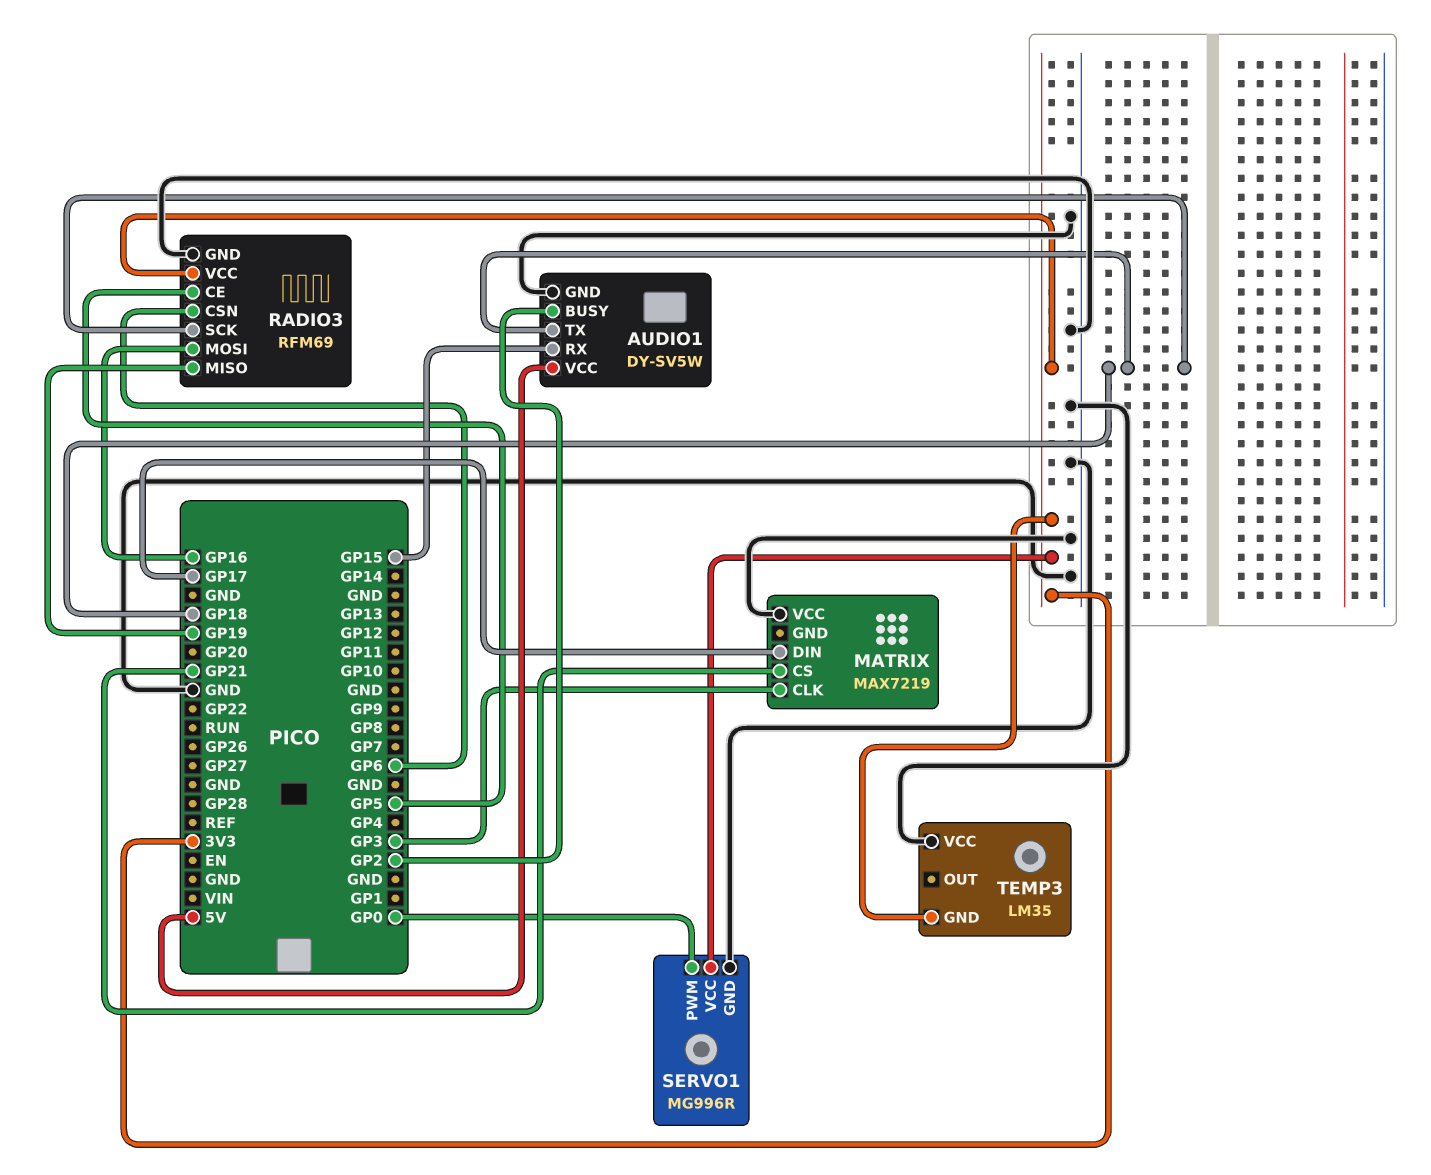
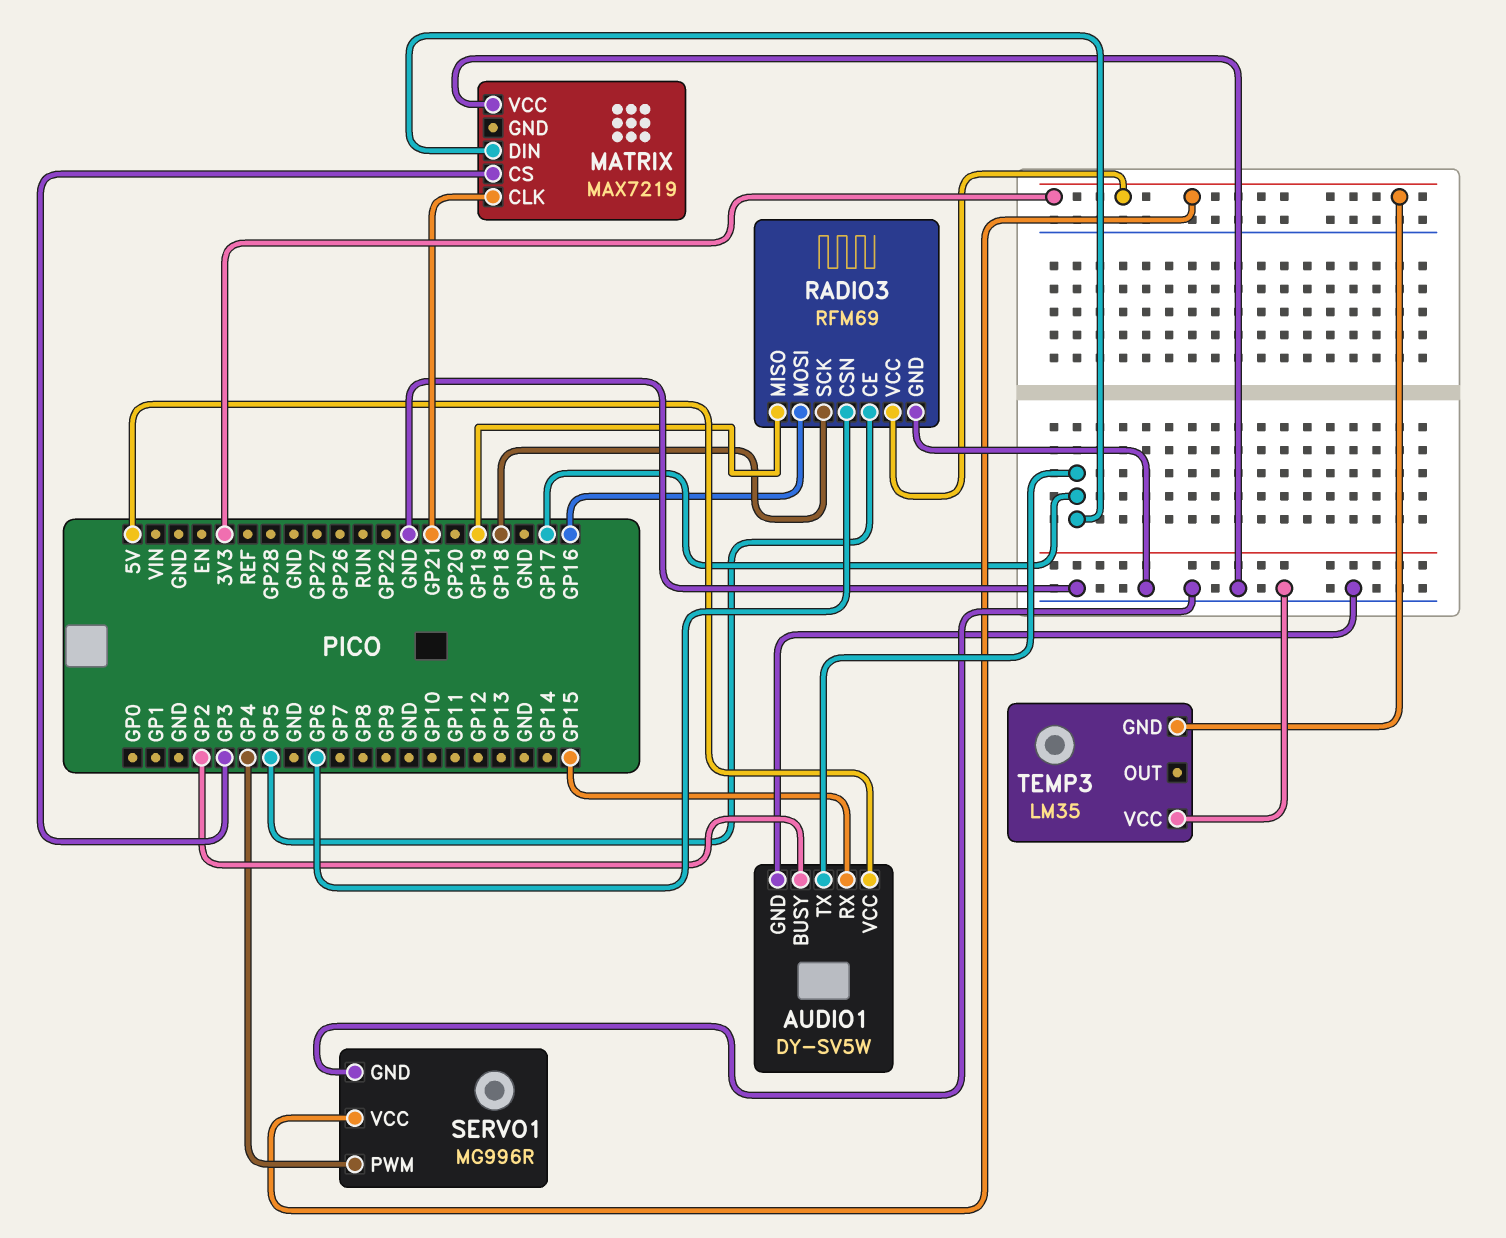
AUDIO1 pin TX: GP18 -> GP17
MATRIX pin CLK: GP3 -> GP21
MATRIX pin CS: GP21 -> GP3
SERVO1 pin PWM: GP0 -> GP4

